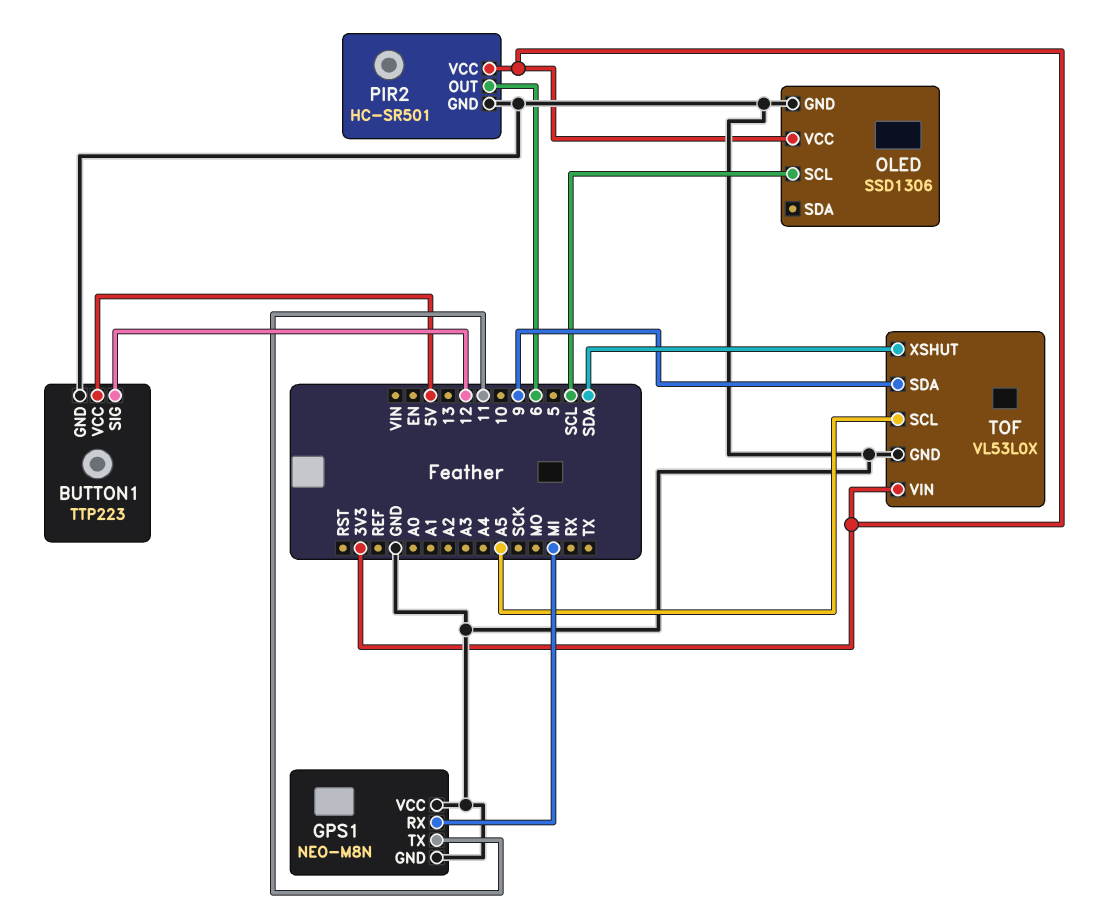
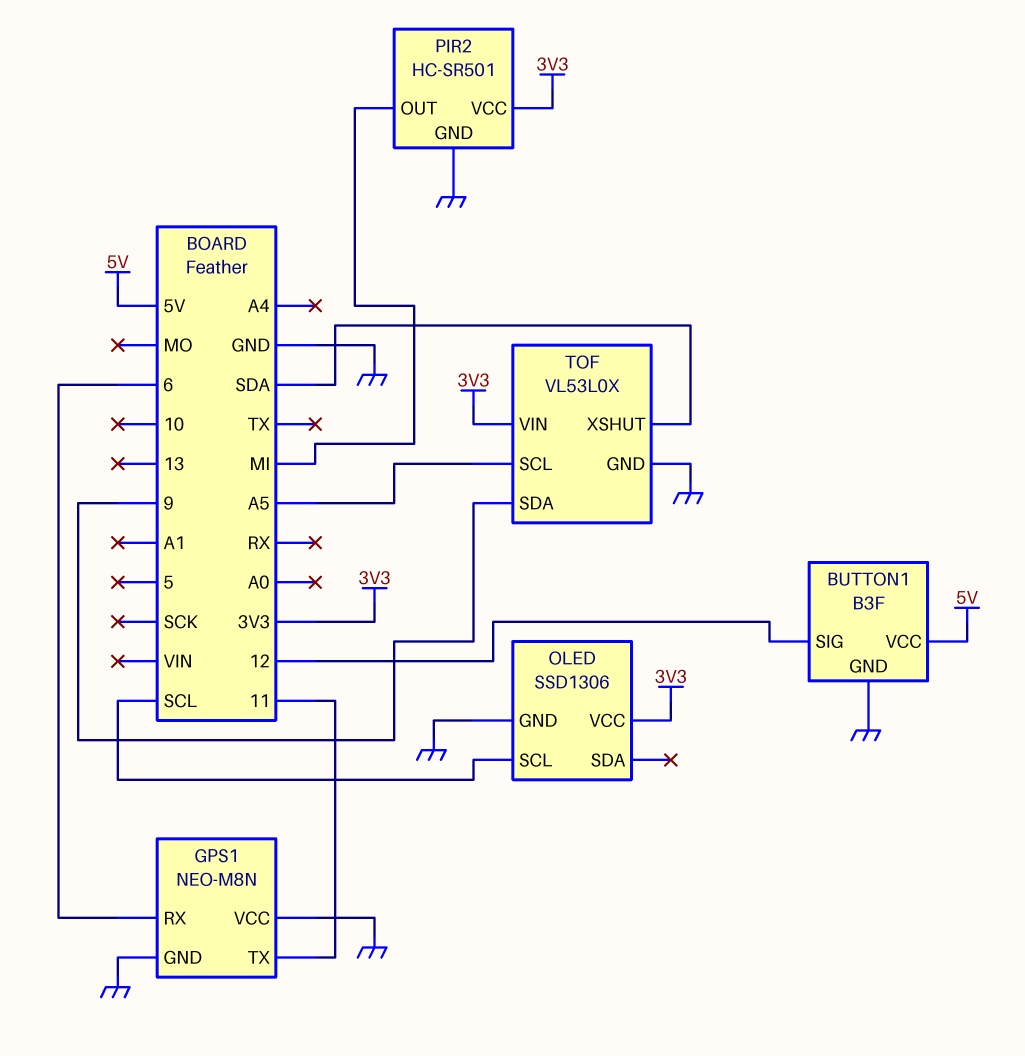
BUTTON1: TTP223 -> B3F
GPS1 pin RX: MI -> 6
PIR2 pin OUT: 6 -> MI

